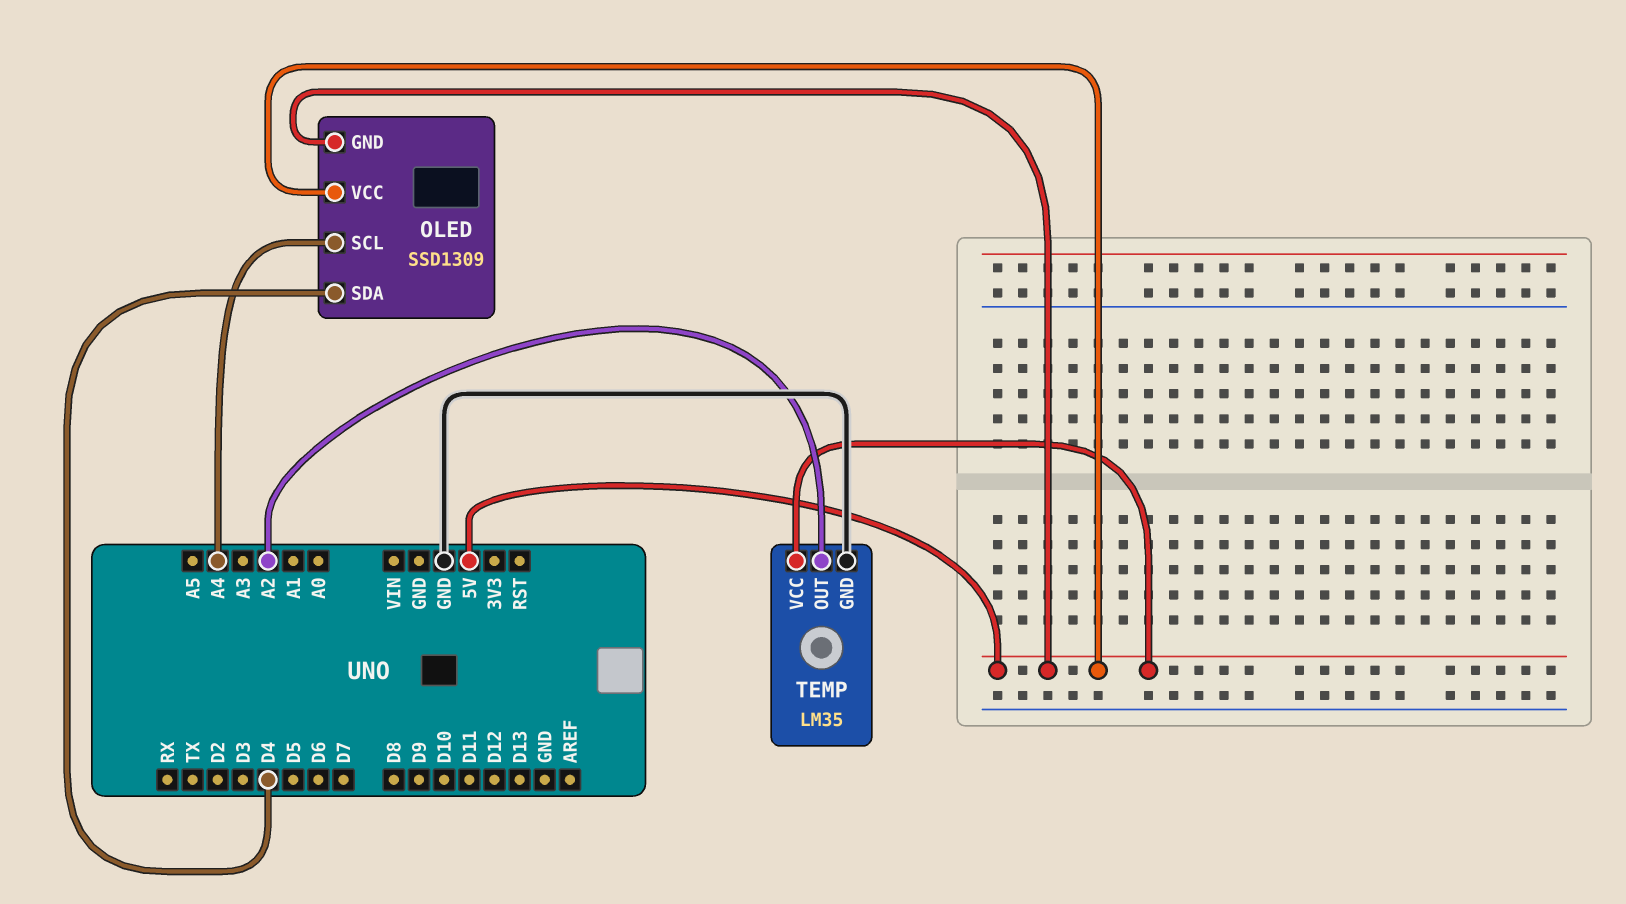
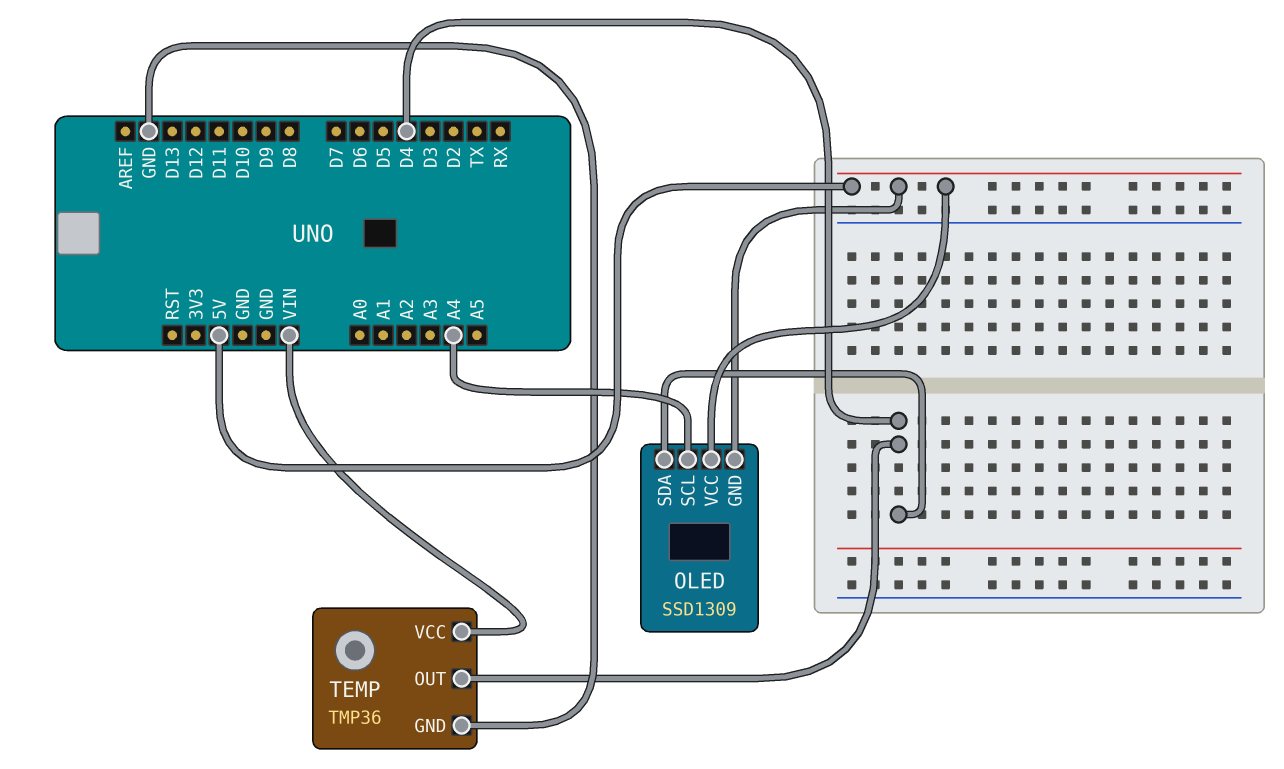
TEMP: LM35 -> TMP36
TEMP pin OUT: A2 -> D4
TEMP pin VCC: 5V -> VIN

